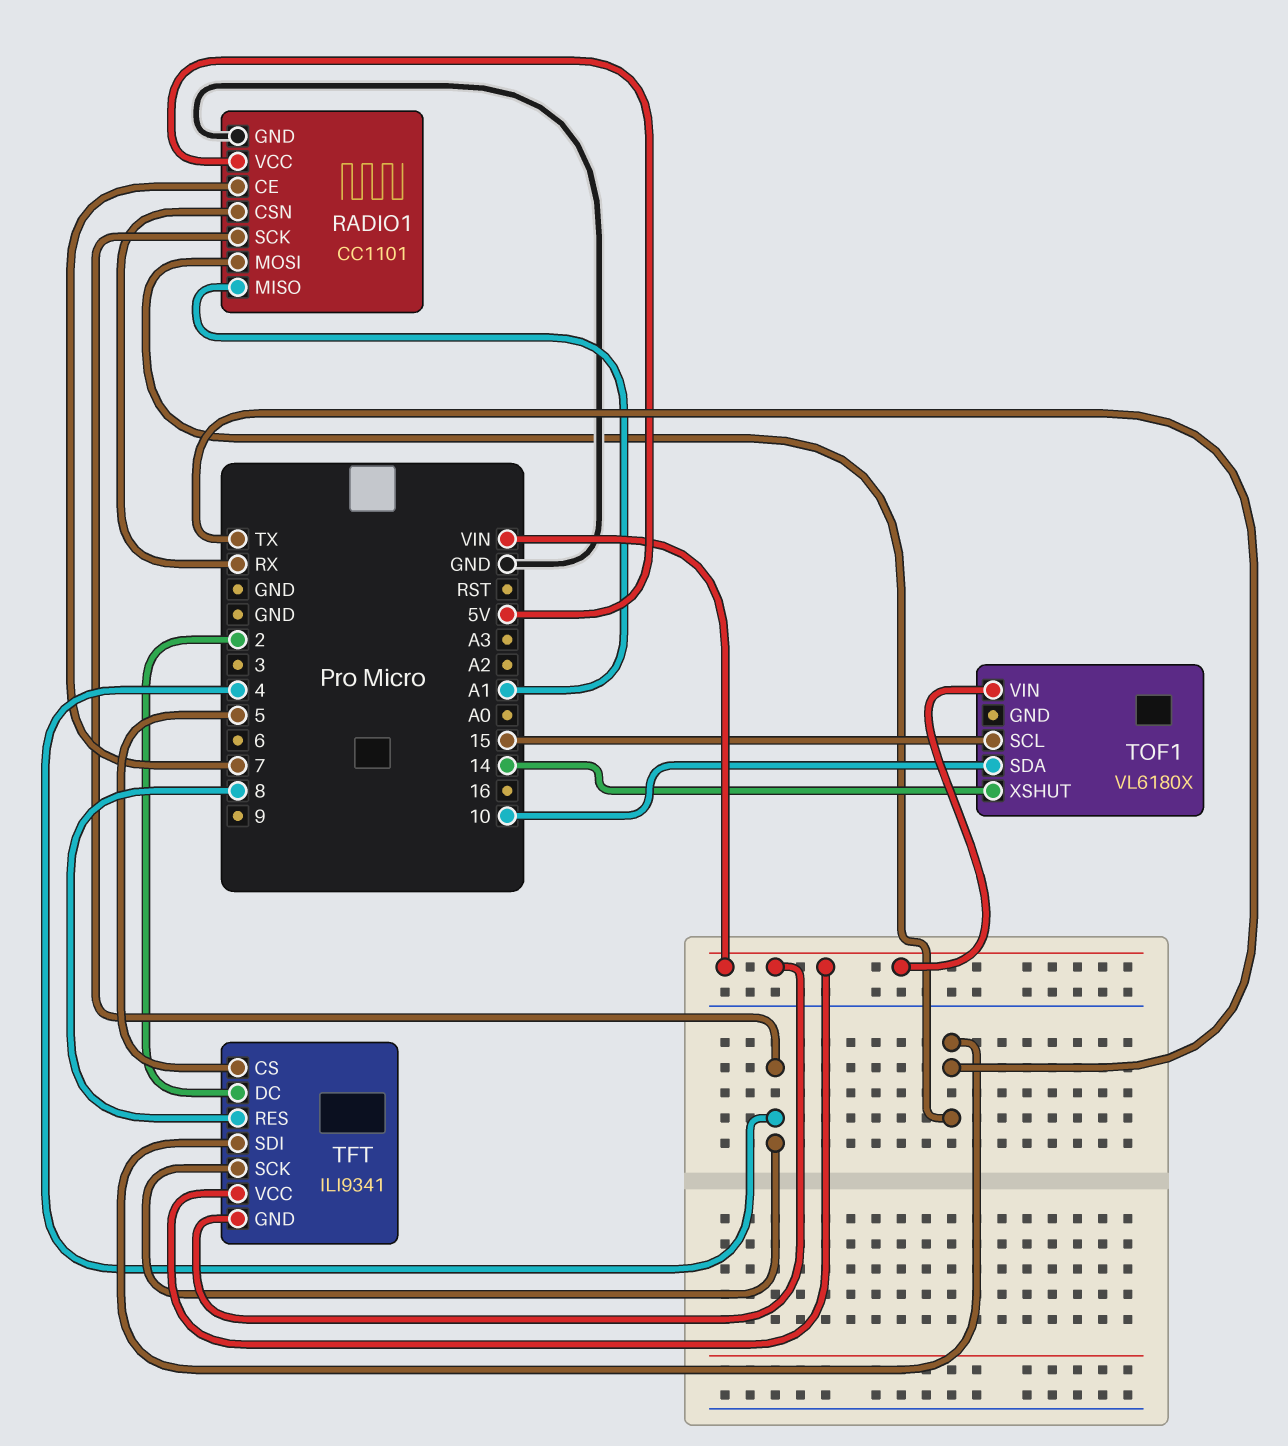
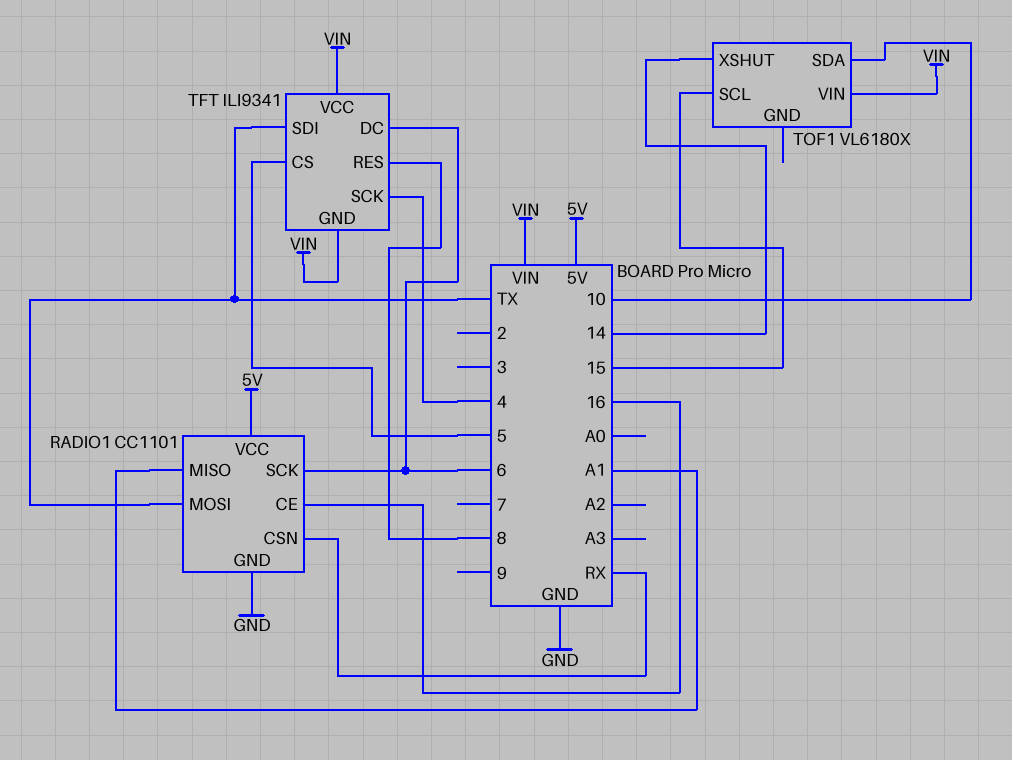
RADIO1 pin CE: 7 -> 16
RADIO1 pin SCK: 4 -> 6
TFT pin DC: 2 -> 6

